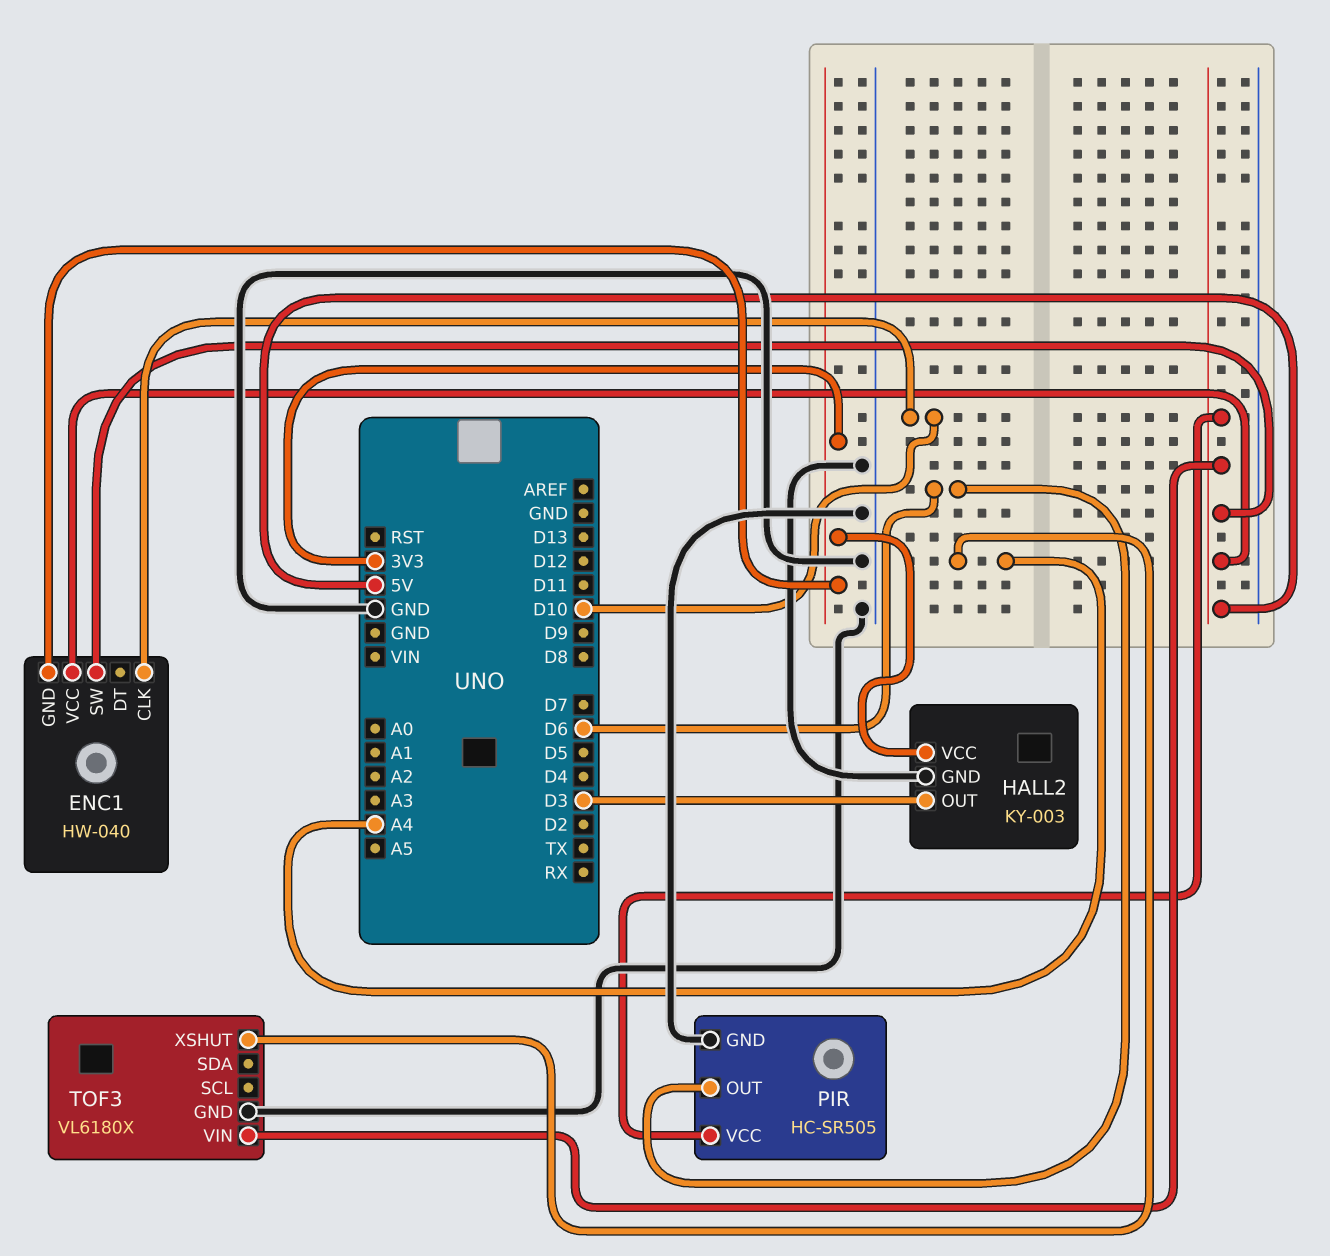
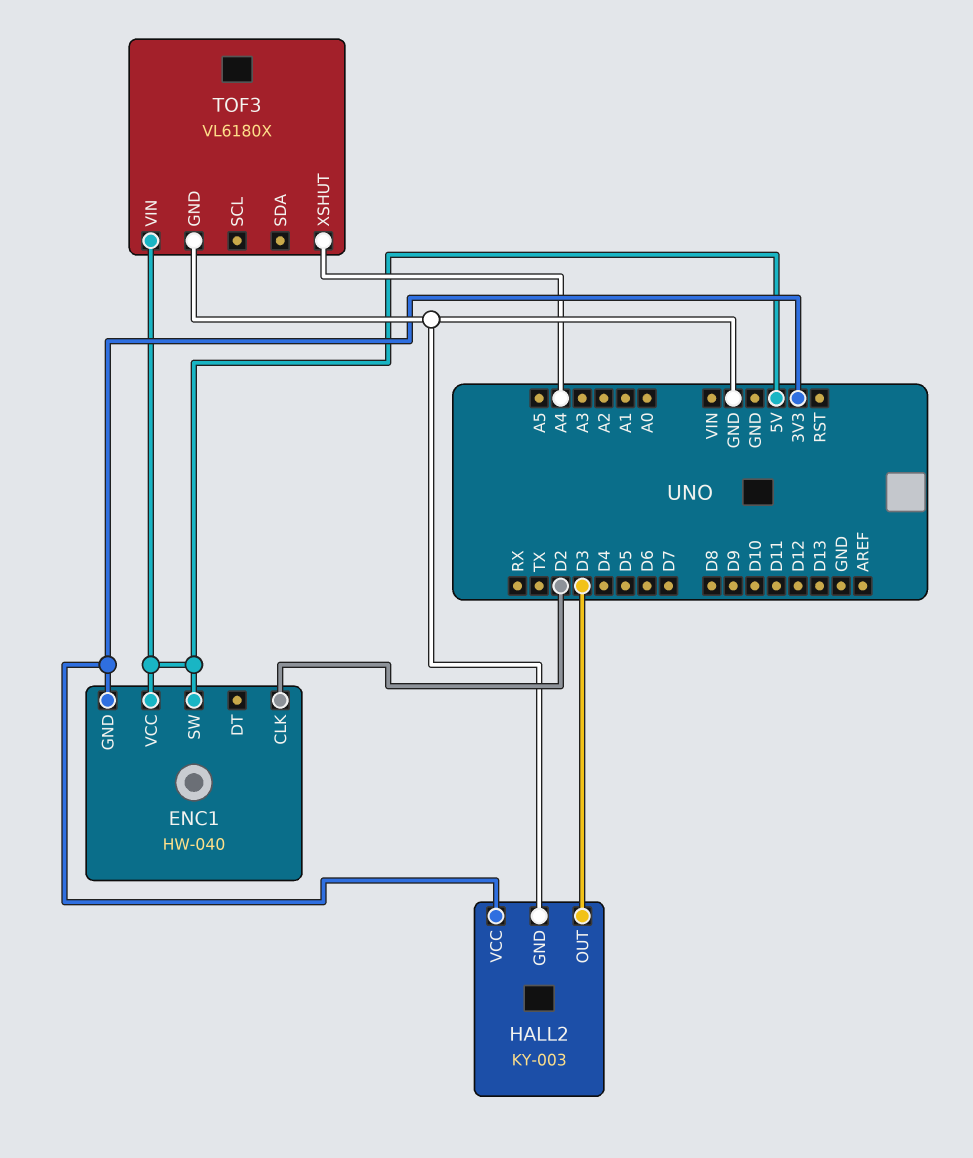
ENC1 pin CLK: D10 -> D2
PIR: HC-SR505 -> none
PIR pin GND: GND -> none
PIR pin OUT: D6 -> none
PIR pin VCC: 5V -> none

